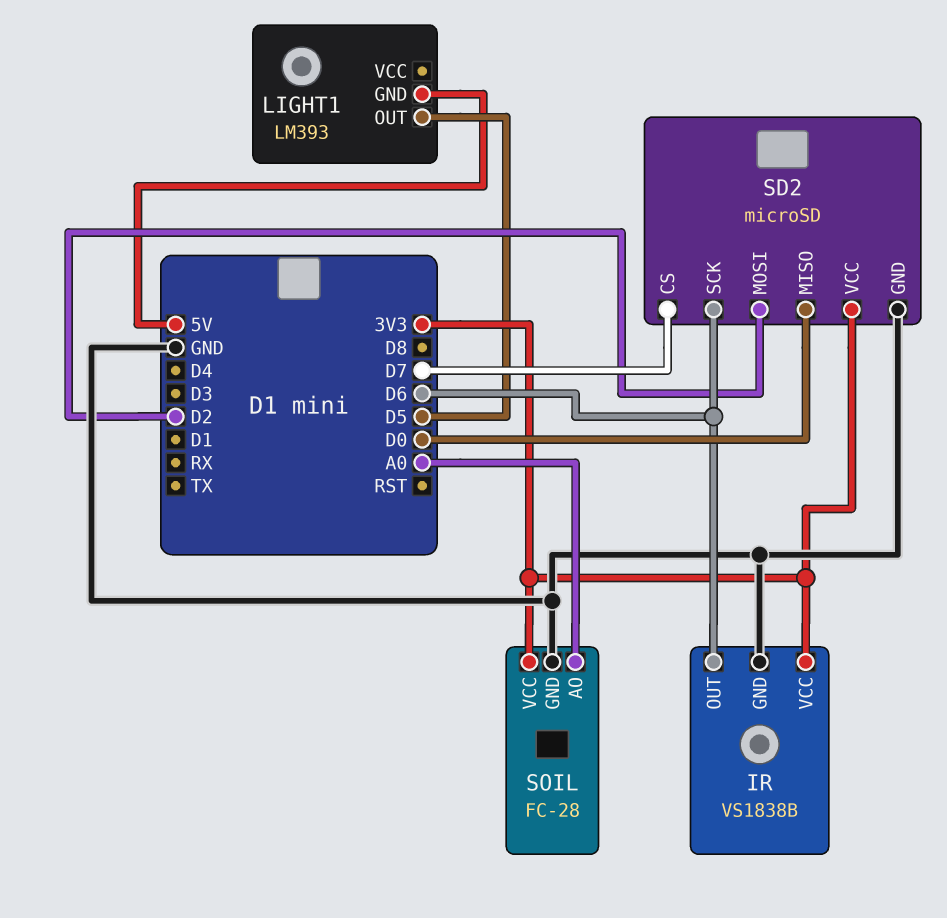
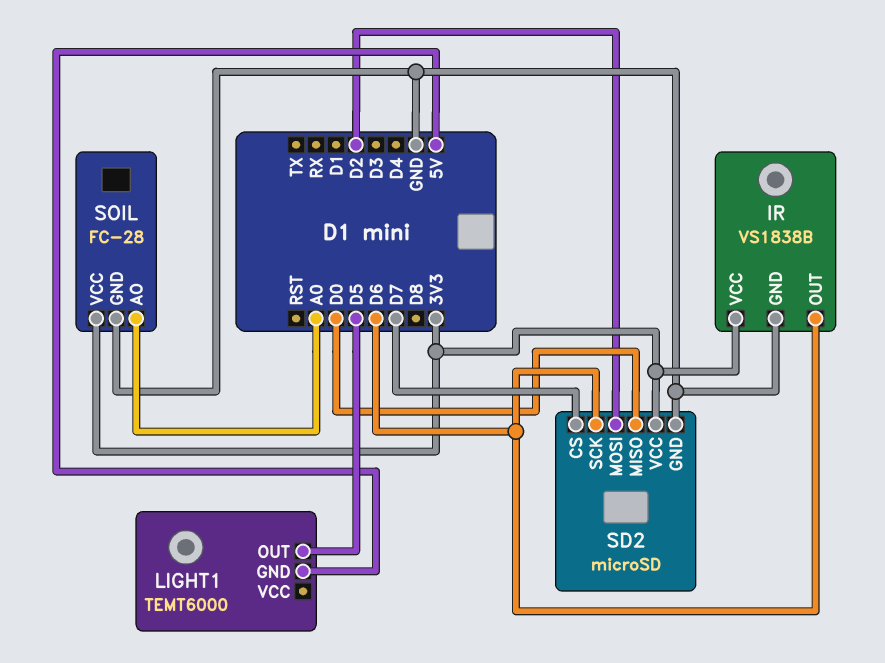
LIGHT1: LM393 -> TEMT6000

